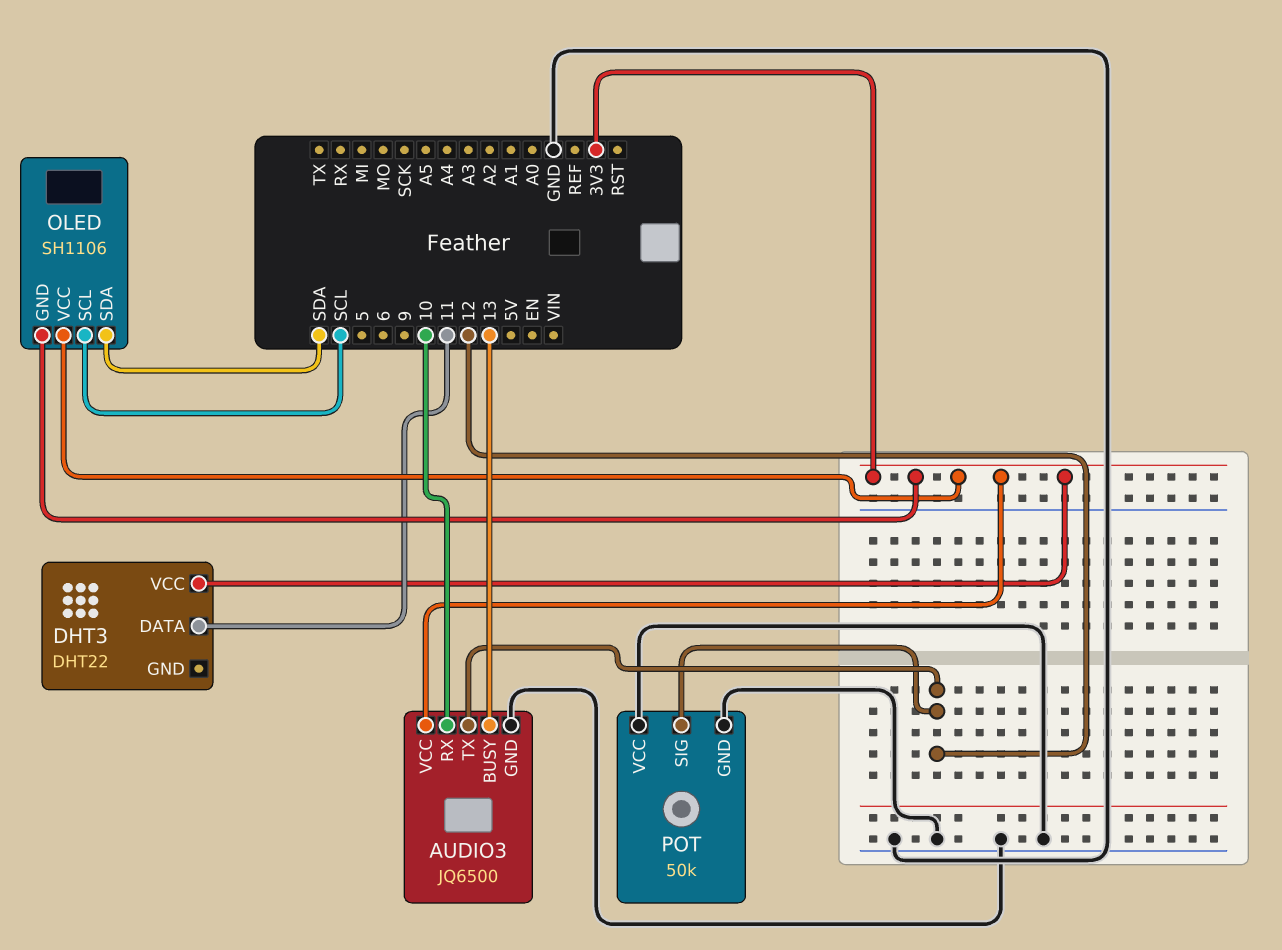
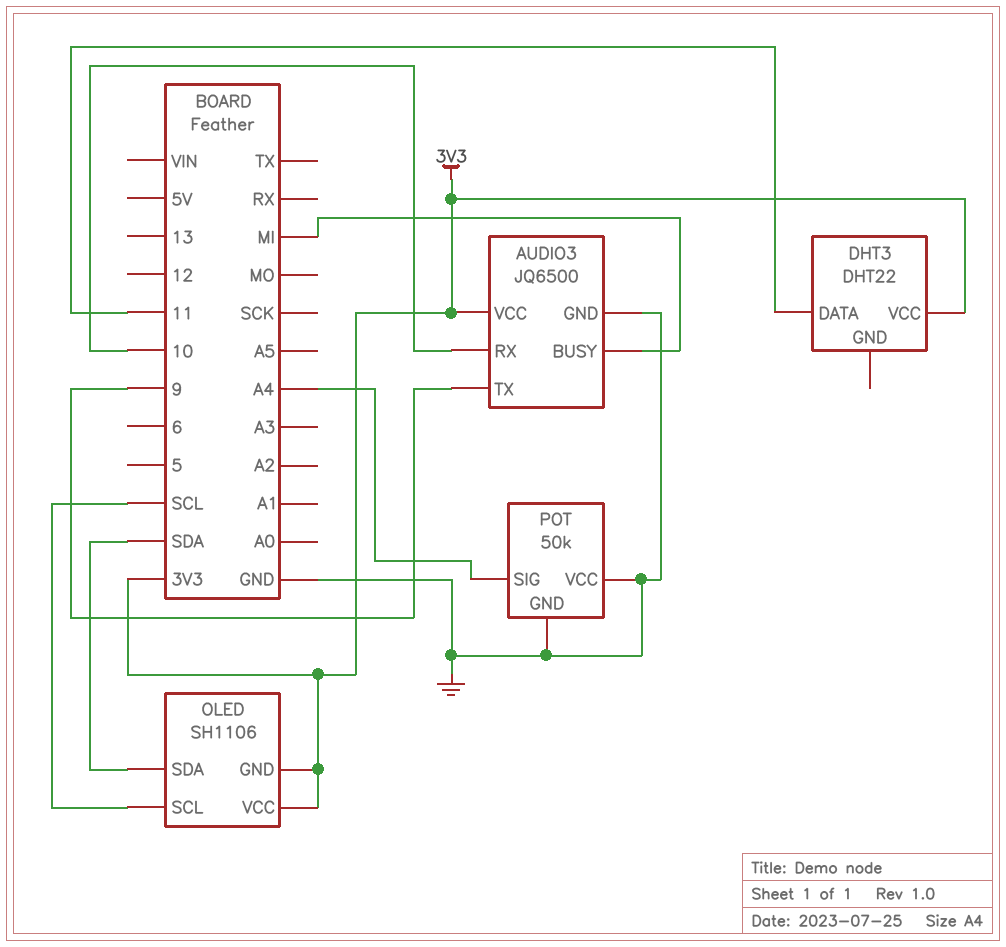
AUDIO3 pin BUSY: 13 -> MI
AUDIO3 pin TX: 12 -> 9
POT pin SIG: 12 -> A4

